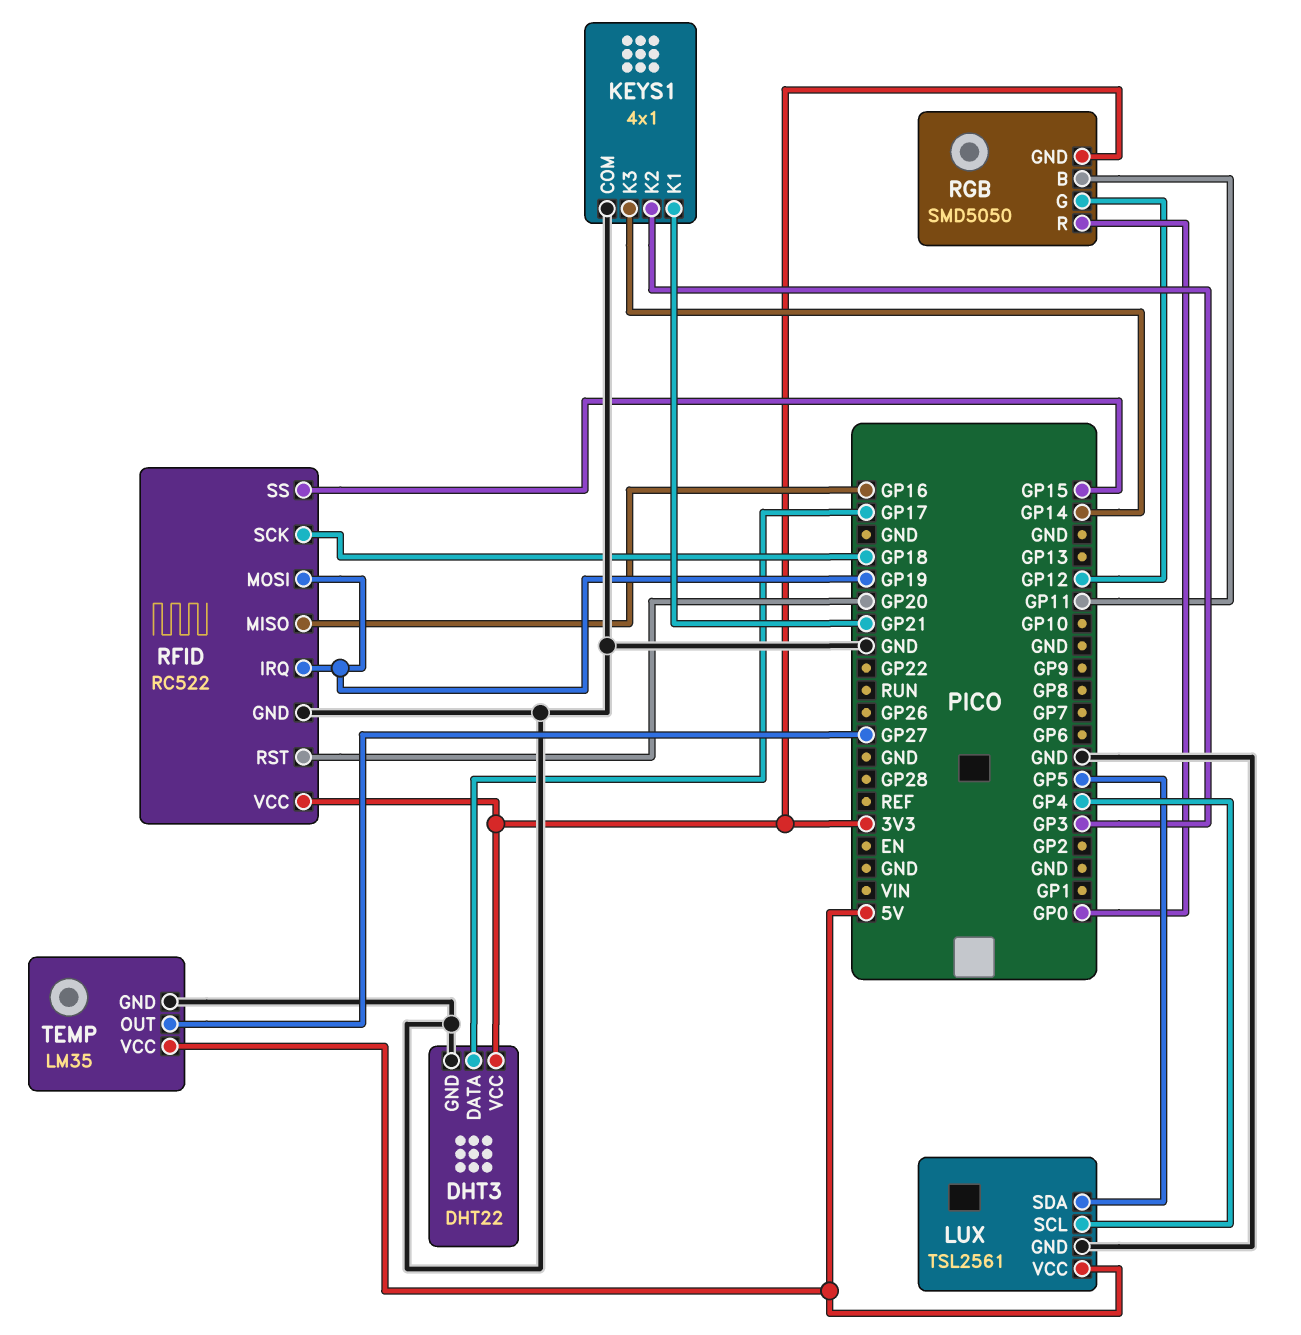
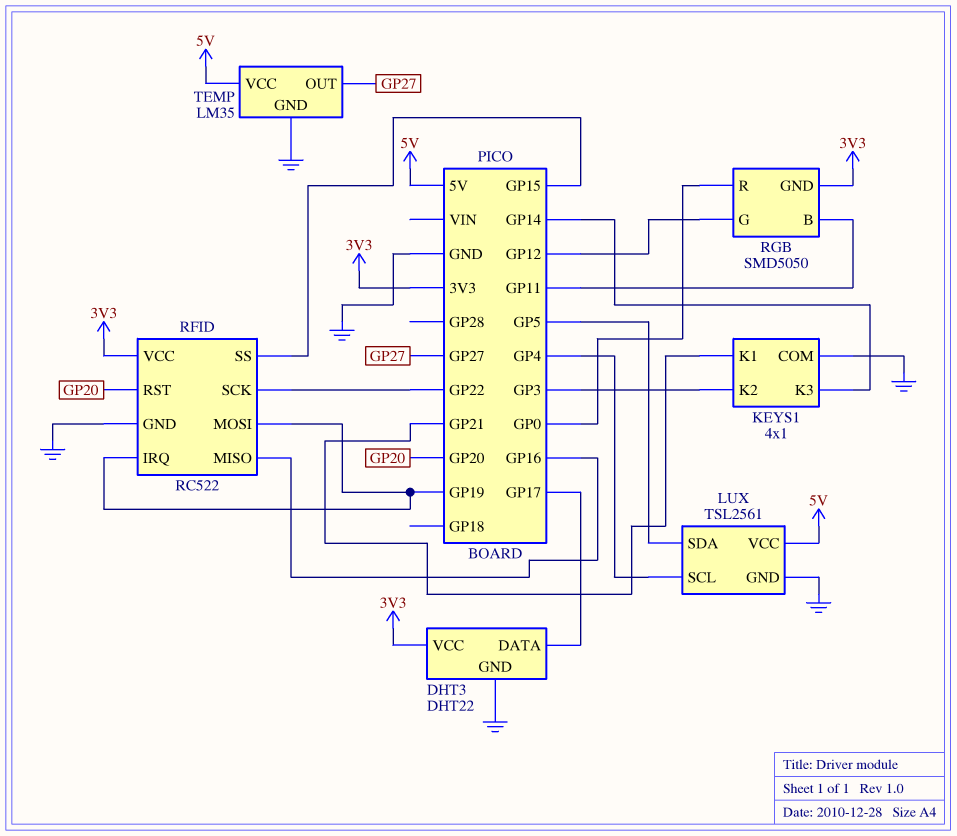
RFID pin SCK: GP18 -> GP22

